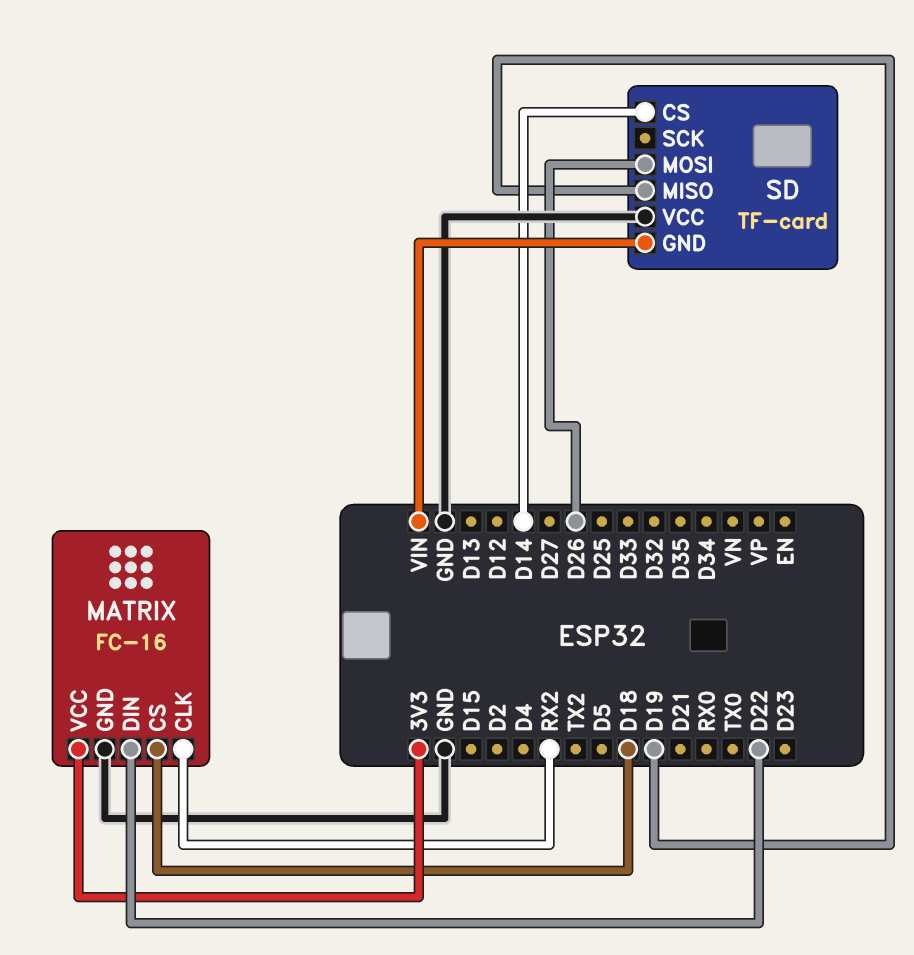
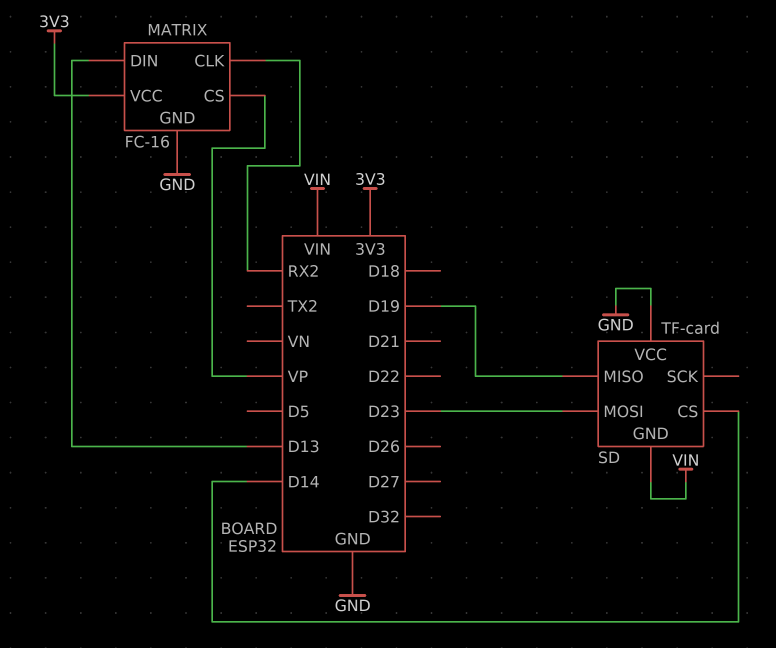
MATRIX pin CS: D18 -> VP
MATRIX pin DIN: D22 -> D13
SD pin MOSI: D26 -> D23

